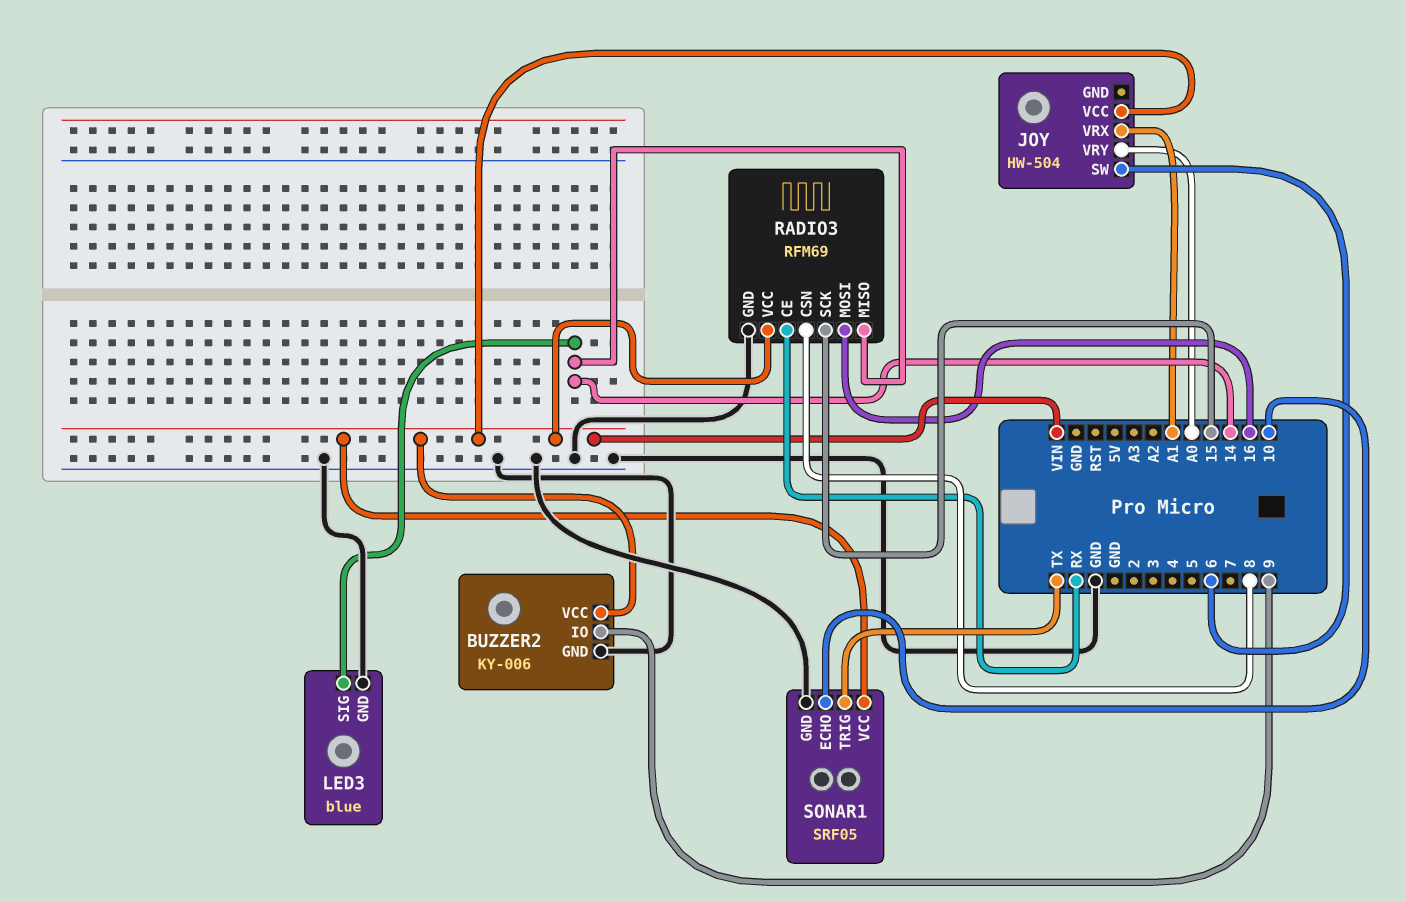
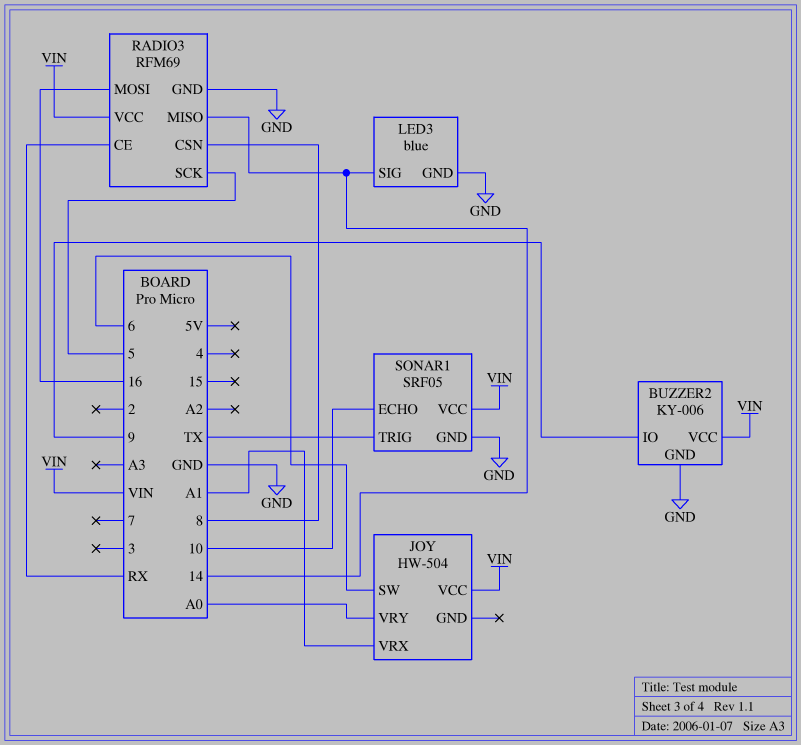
RADIO3 pin SCK: 15 -> 5

